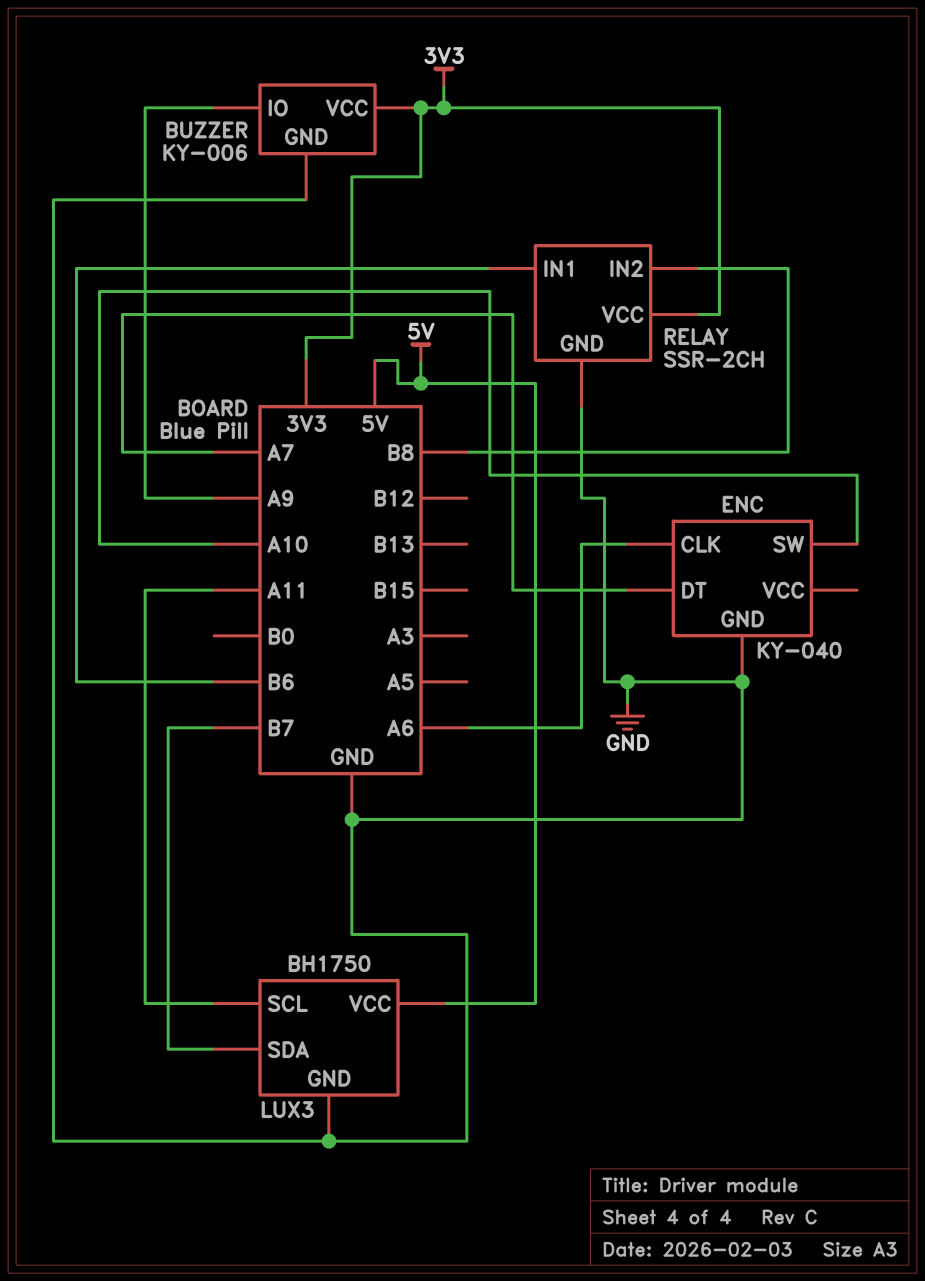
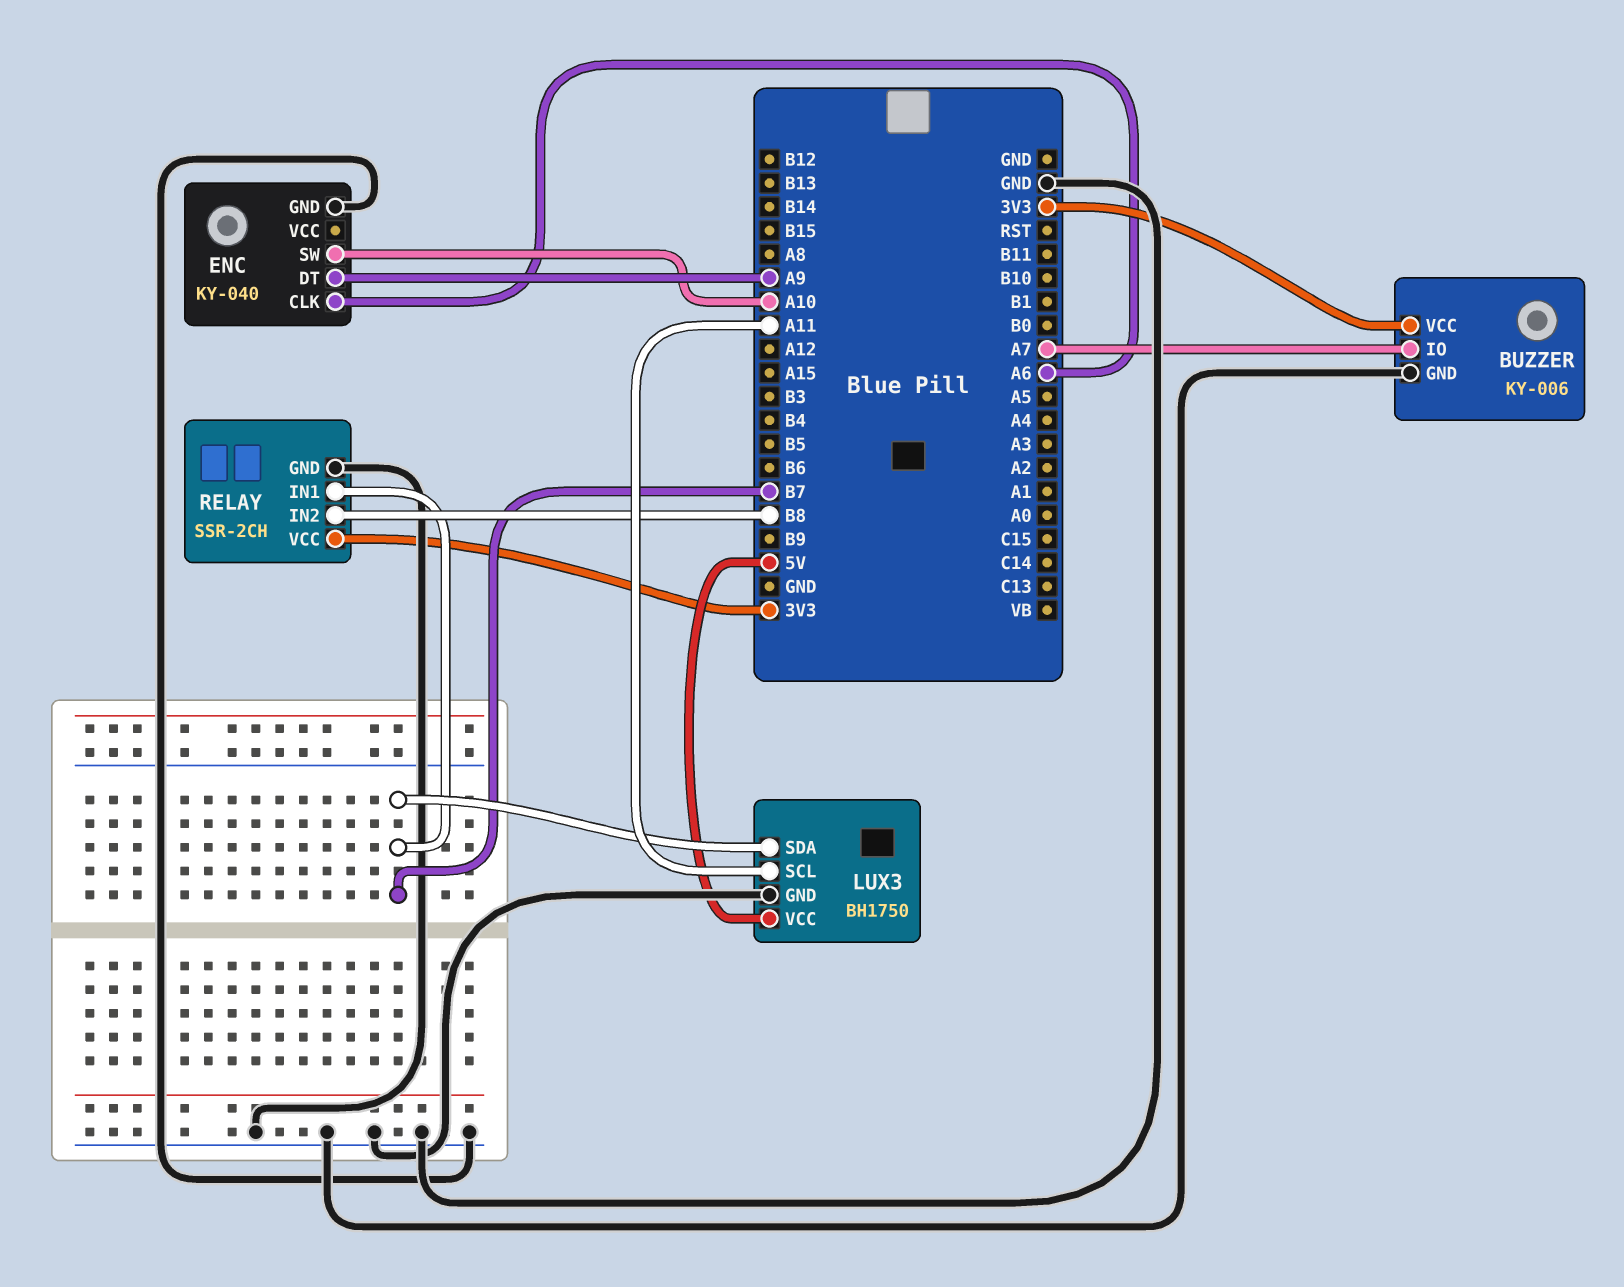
BUZZER pin IO: A9 -> A7
ENC pin DT: A7 -> A9
RELAY pin IN1: B6 -> B7

